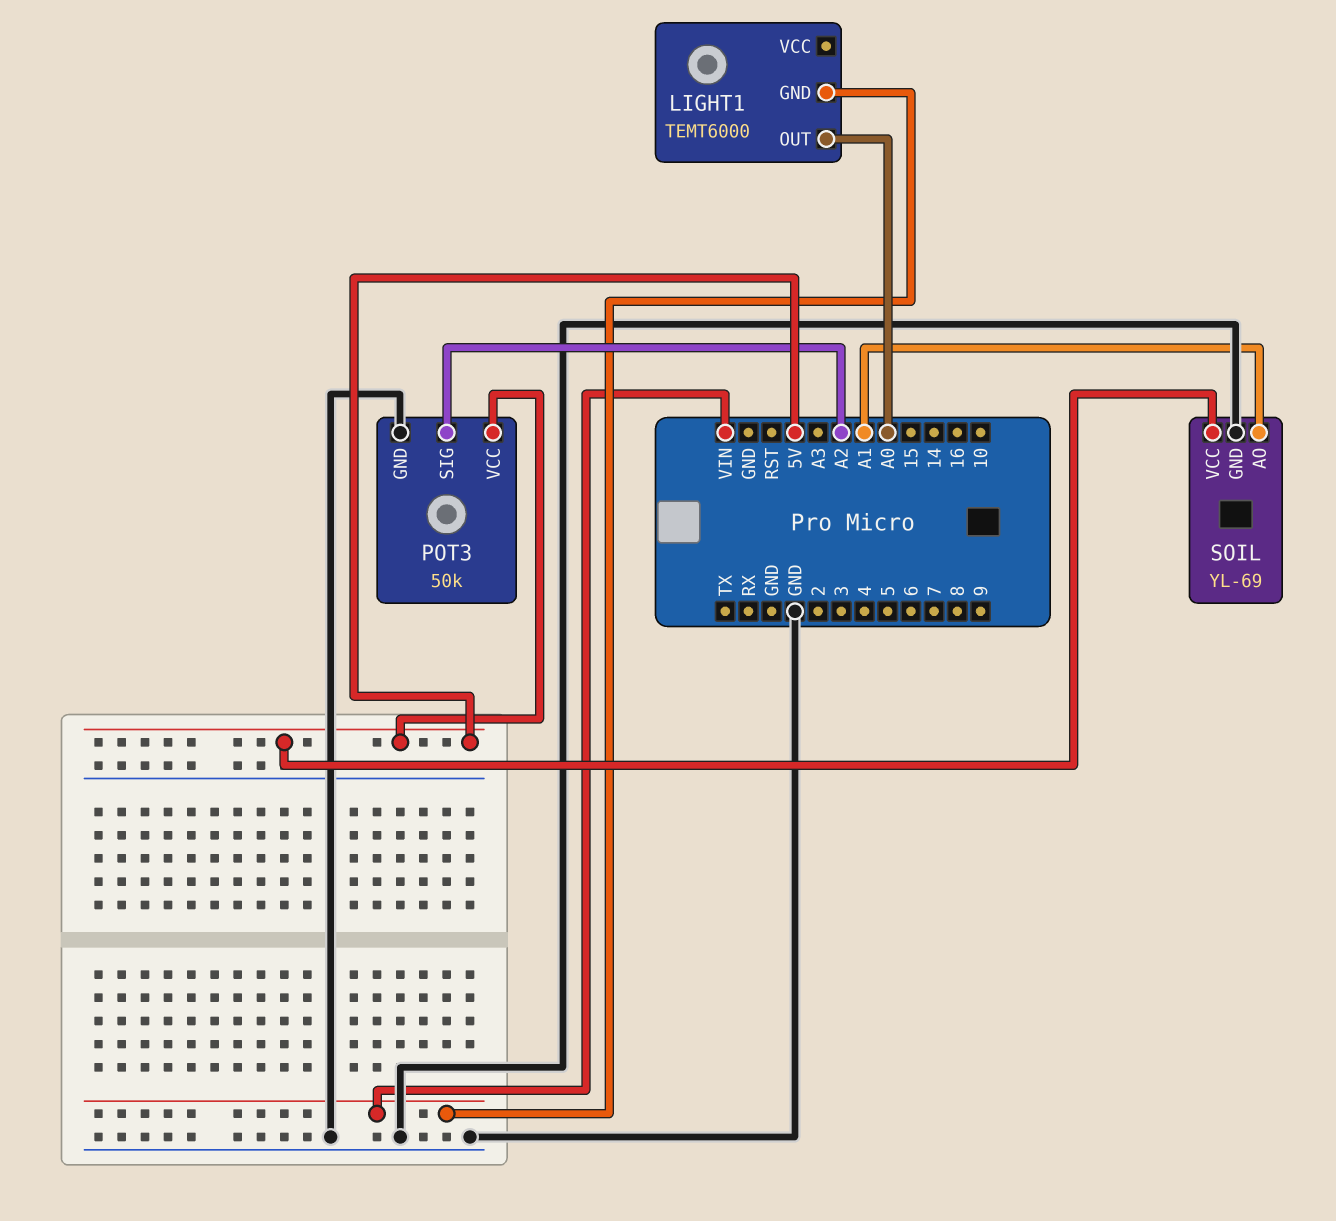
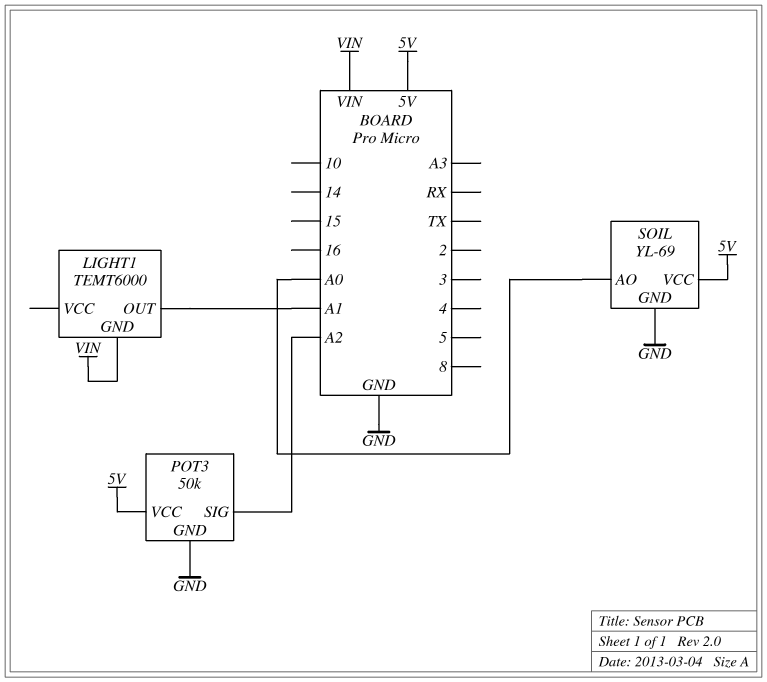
LIGHT1 pin OUT: A0 -> A1
SOIL pin AO: A1 -> A0

